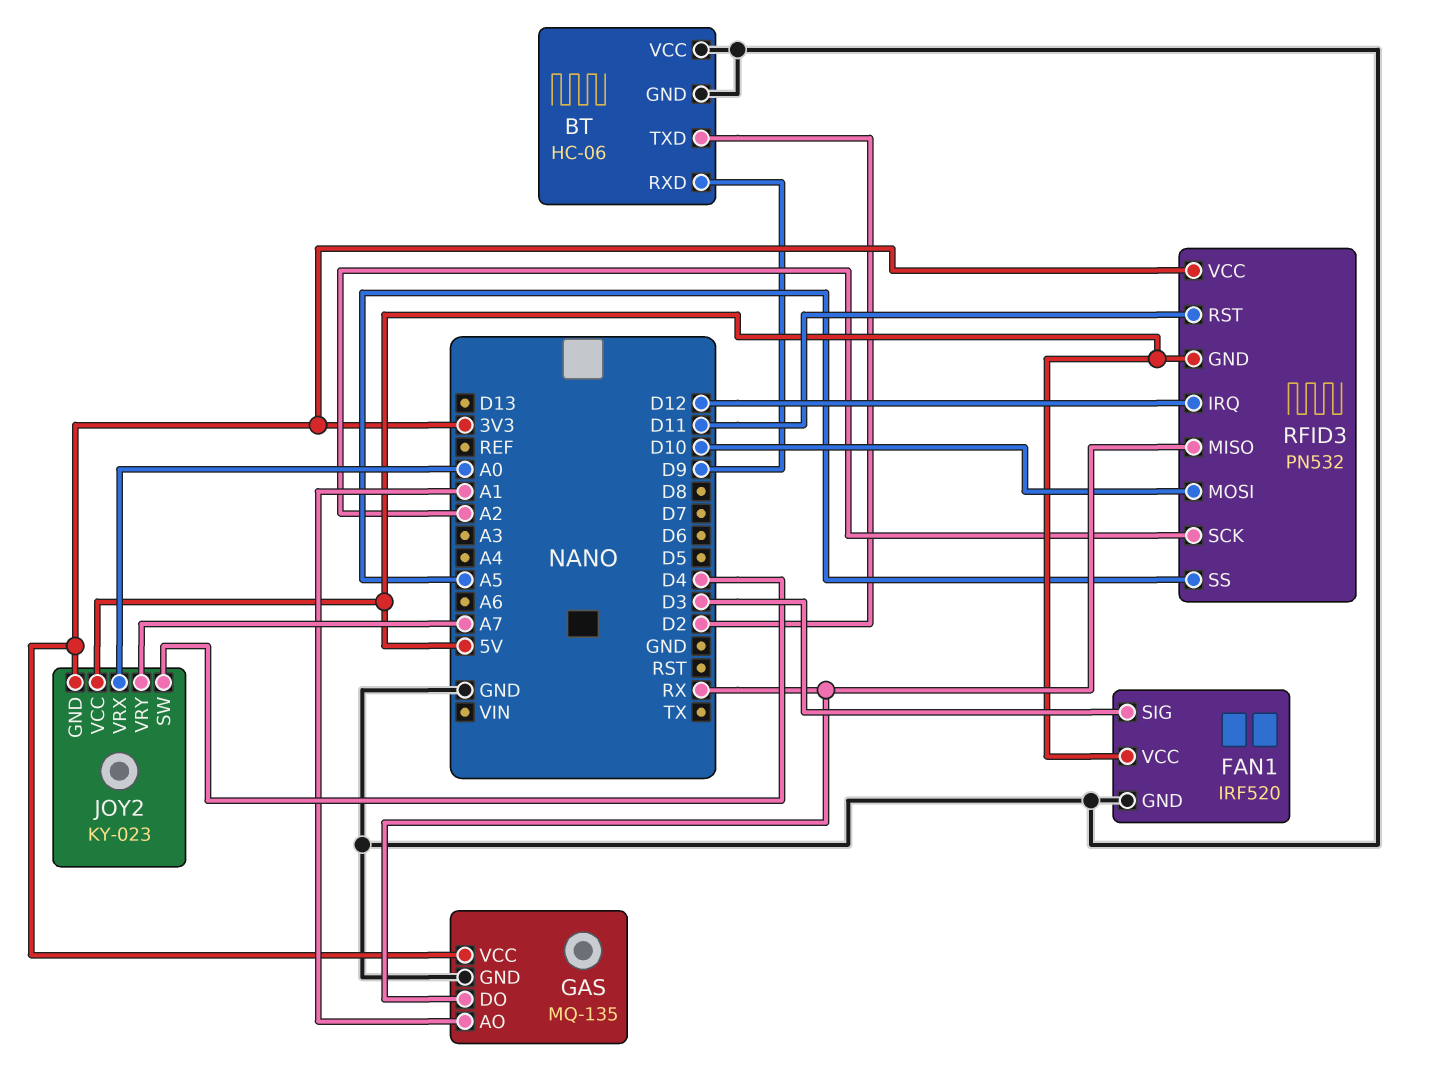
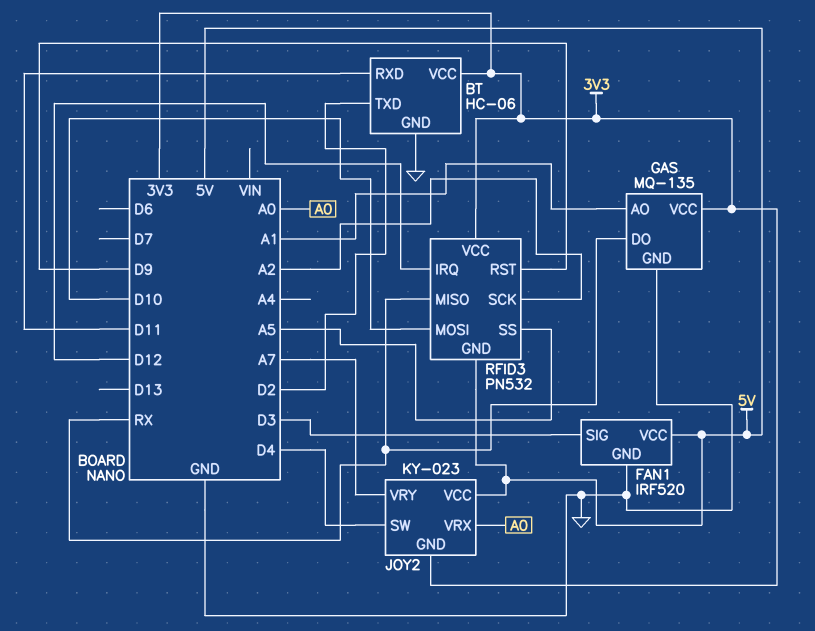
BT pin RXD: D9 -> D11
BT pin VCC: GND -> 3V3
RFID3 pin RST: D11 -> D9

